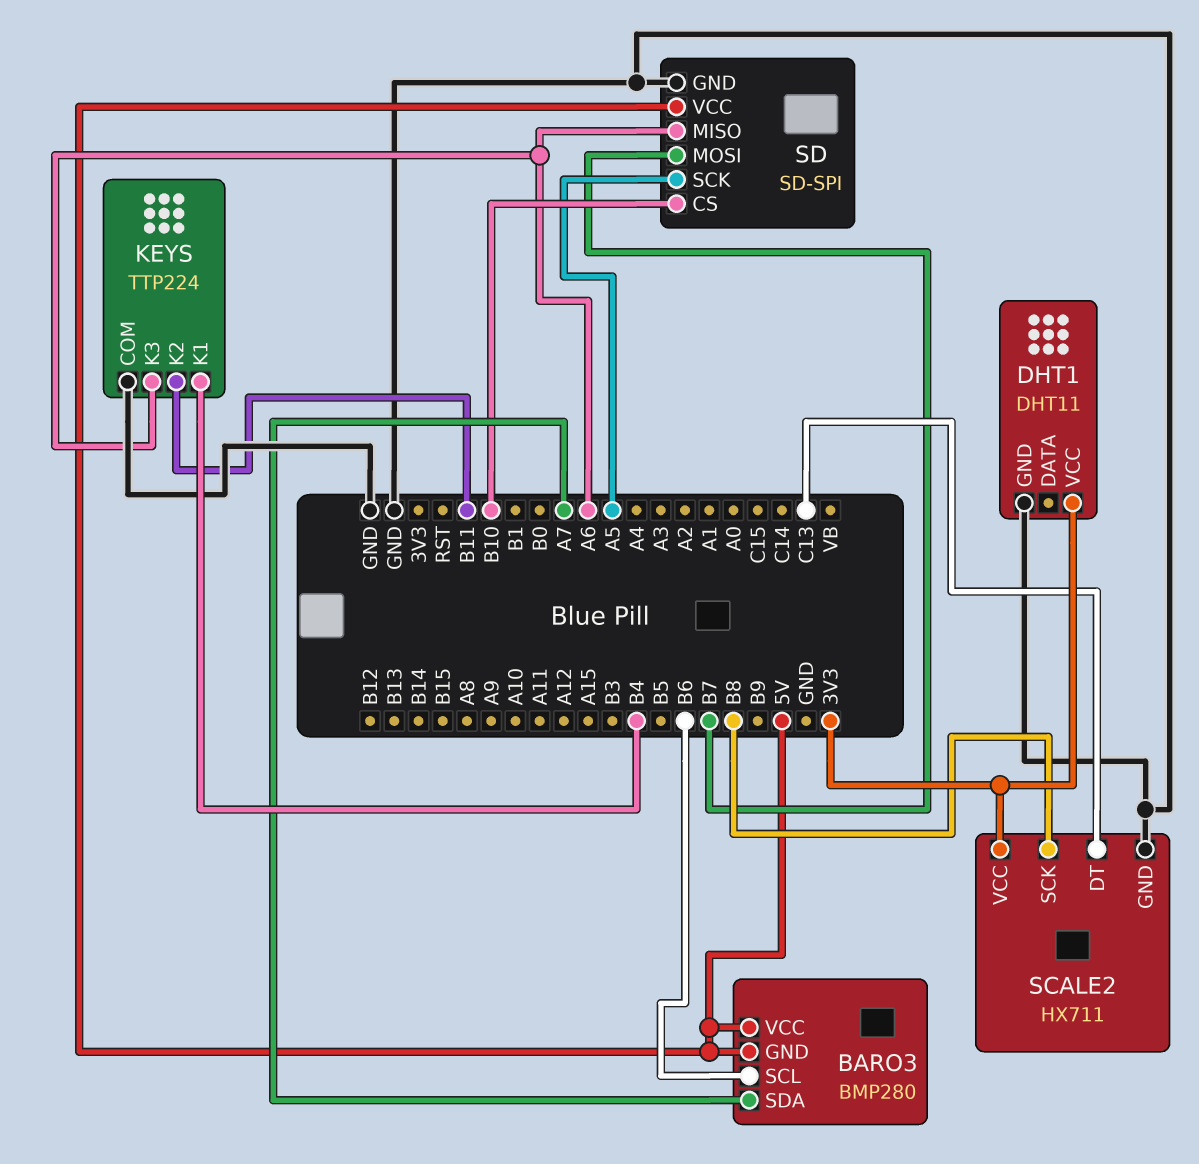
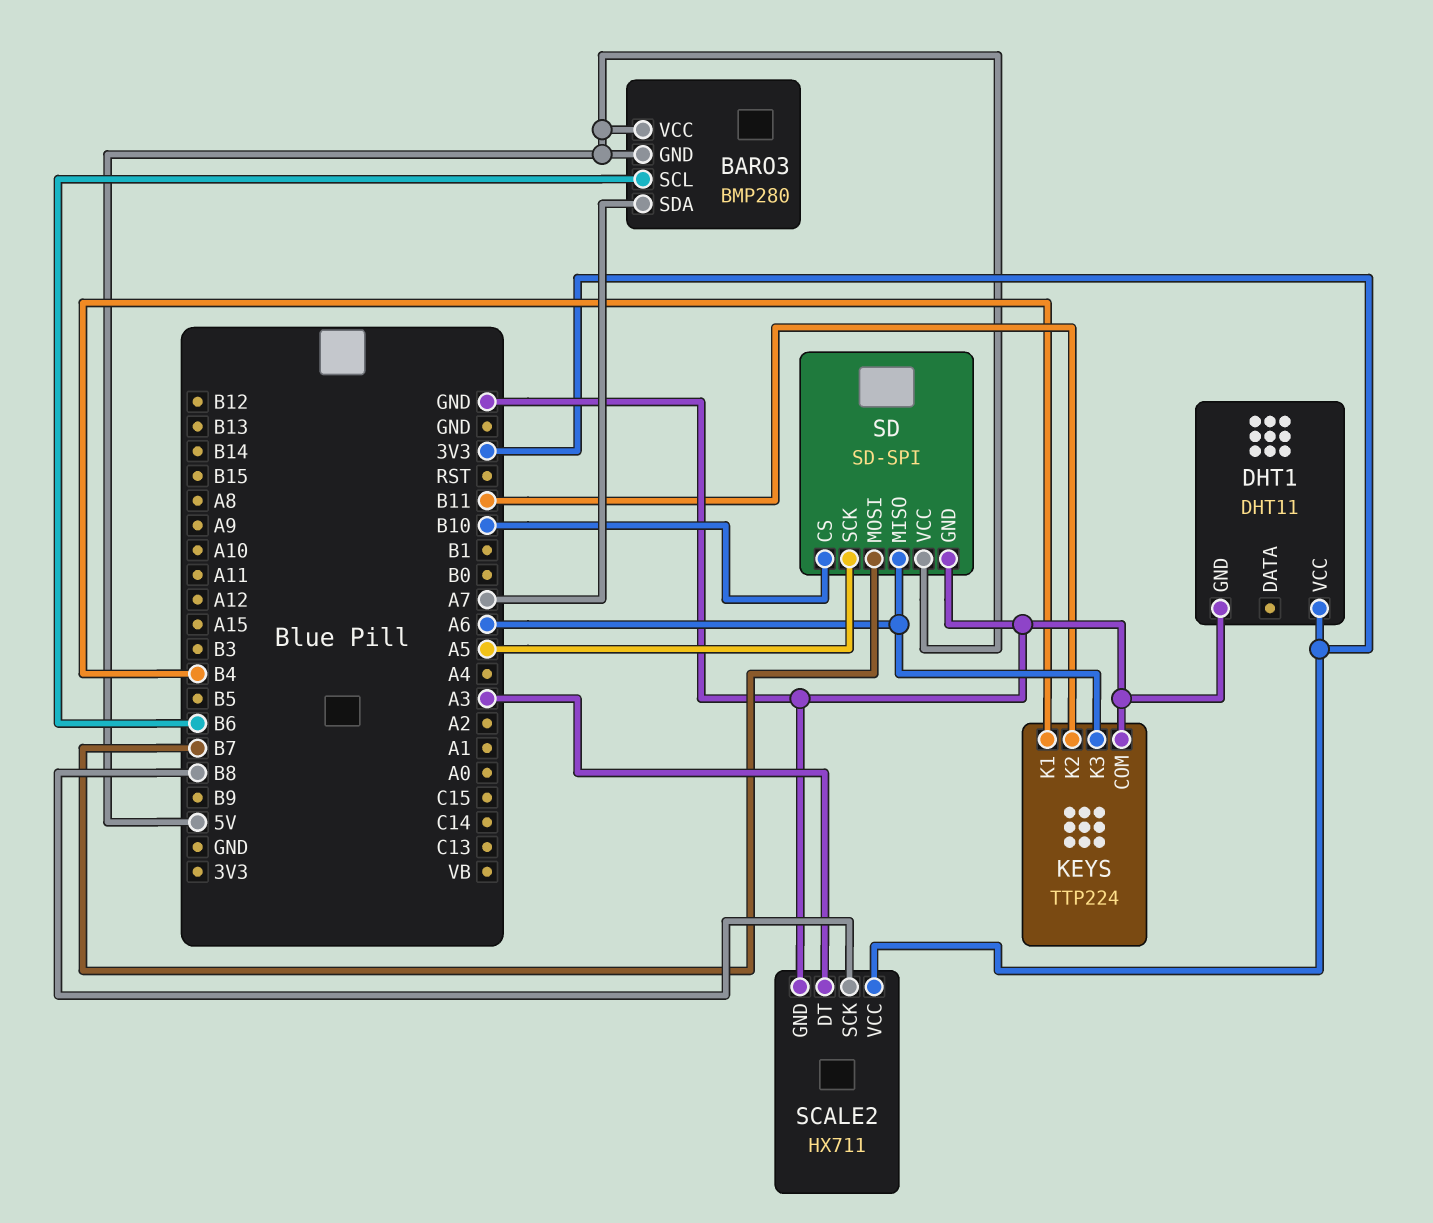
SCALE2 pin DT: C13 -> A3

